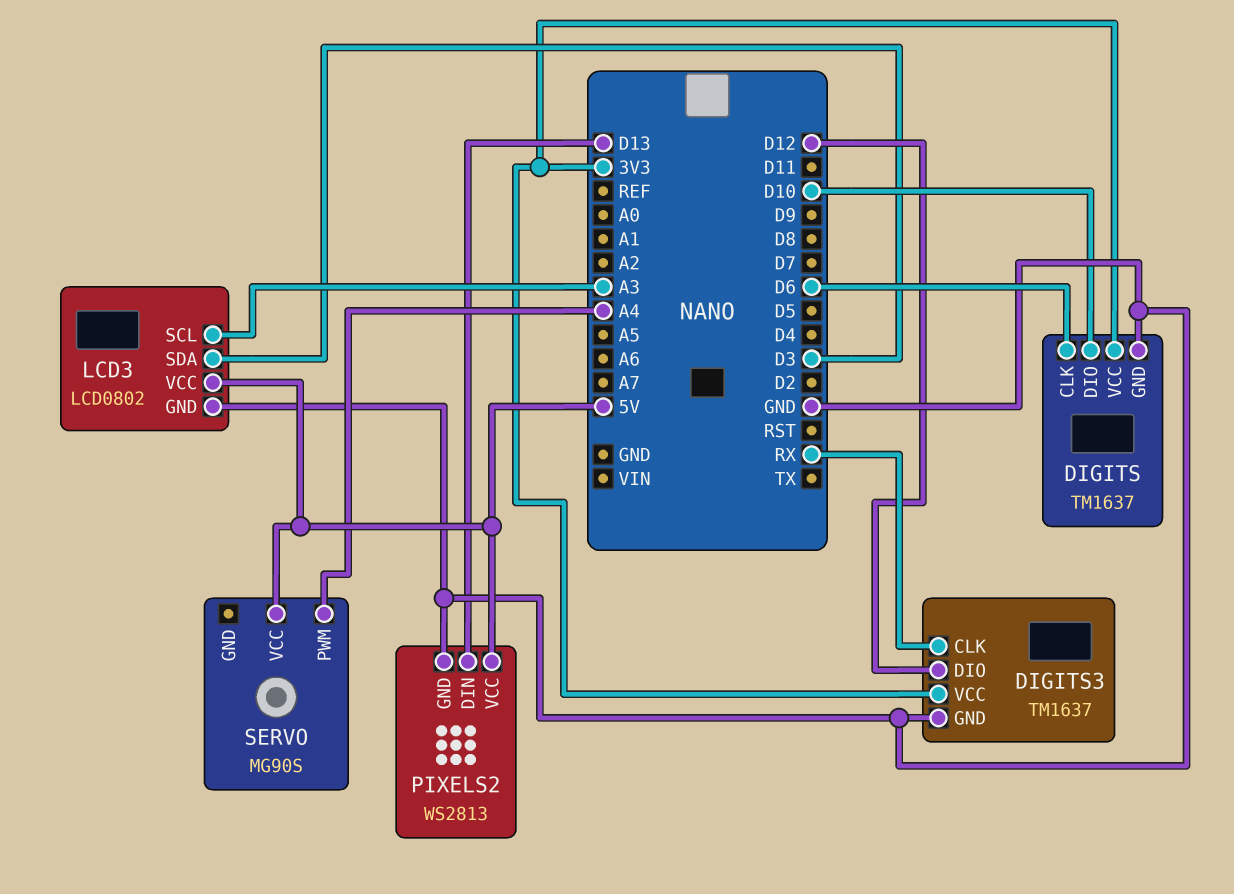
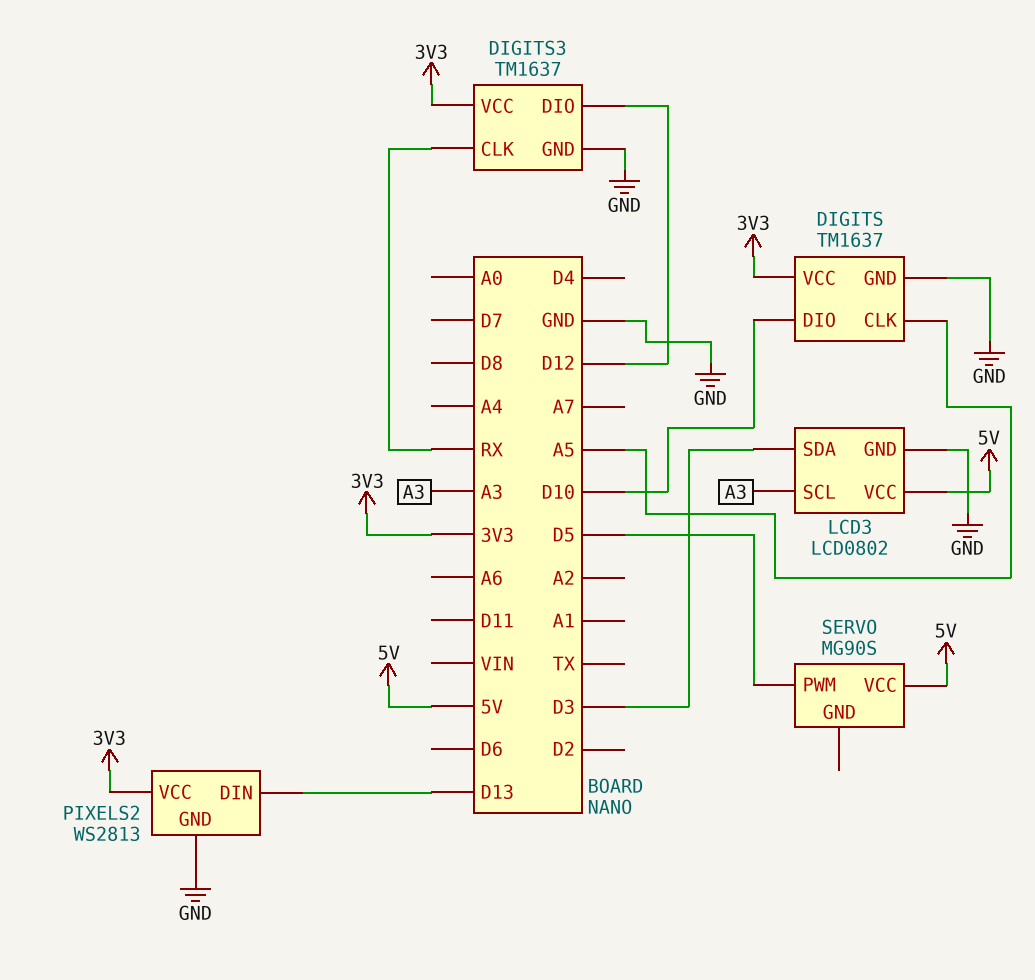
DIGITS pin CLK: D6 -> A5
PIXELS2 pin VCC: 5V -> 3V3
SERVO pin PWM: A4 -> D5

